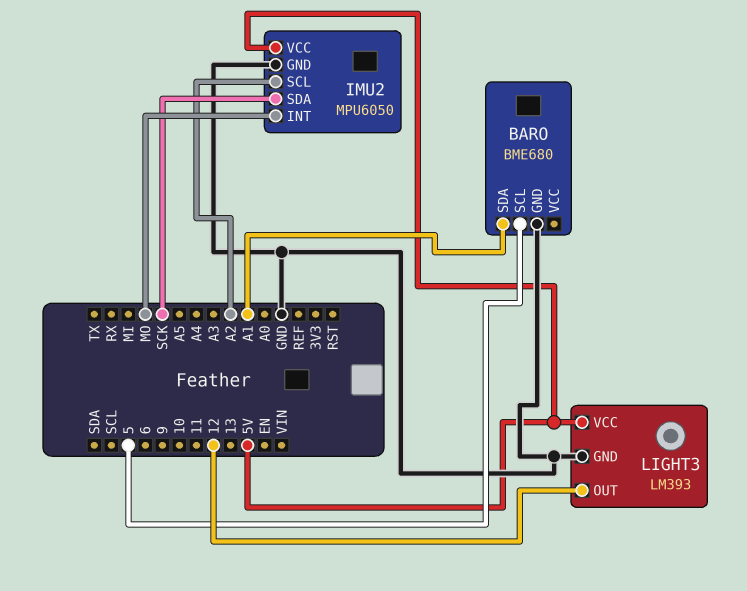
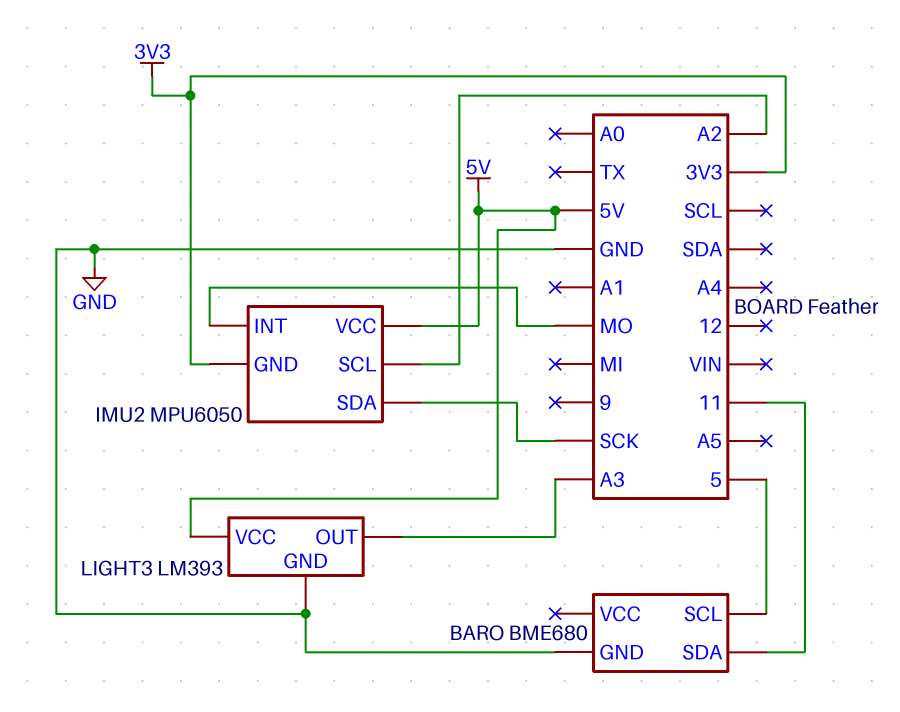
BARO pin SDA: A1 -> 11
IMU2 pin GND: GND -> 3V3
LIGHT3 pin OUT: 12 -> A3

